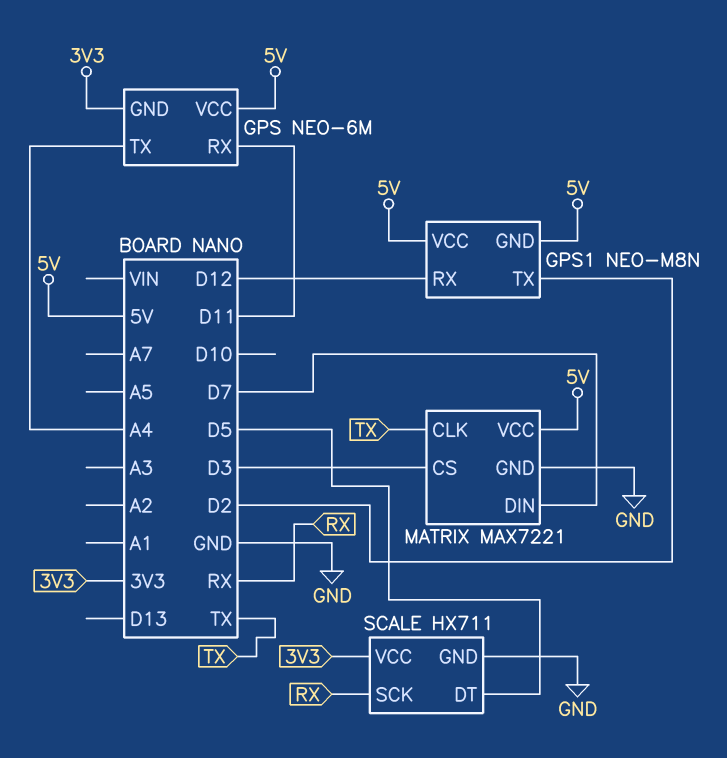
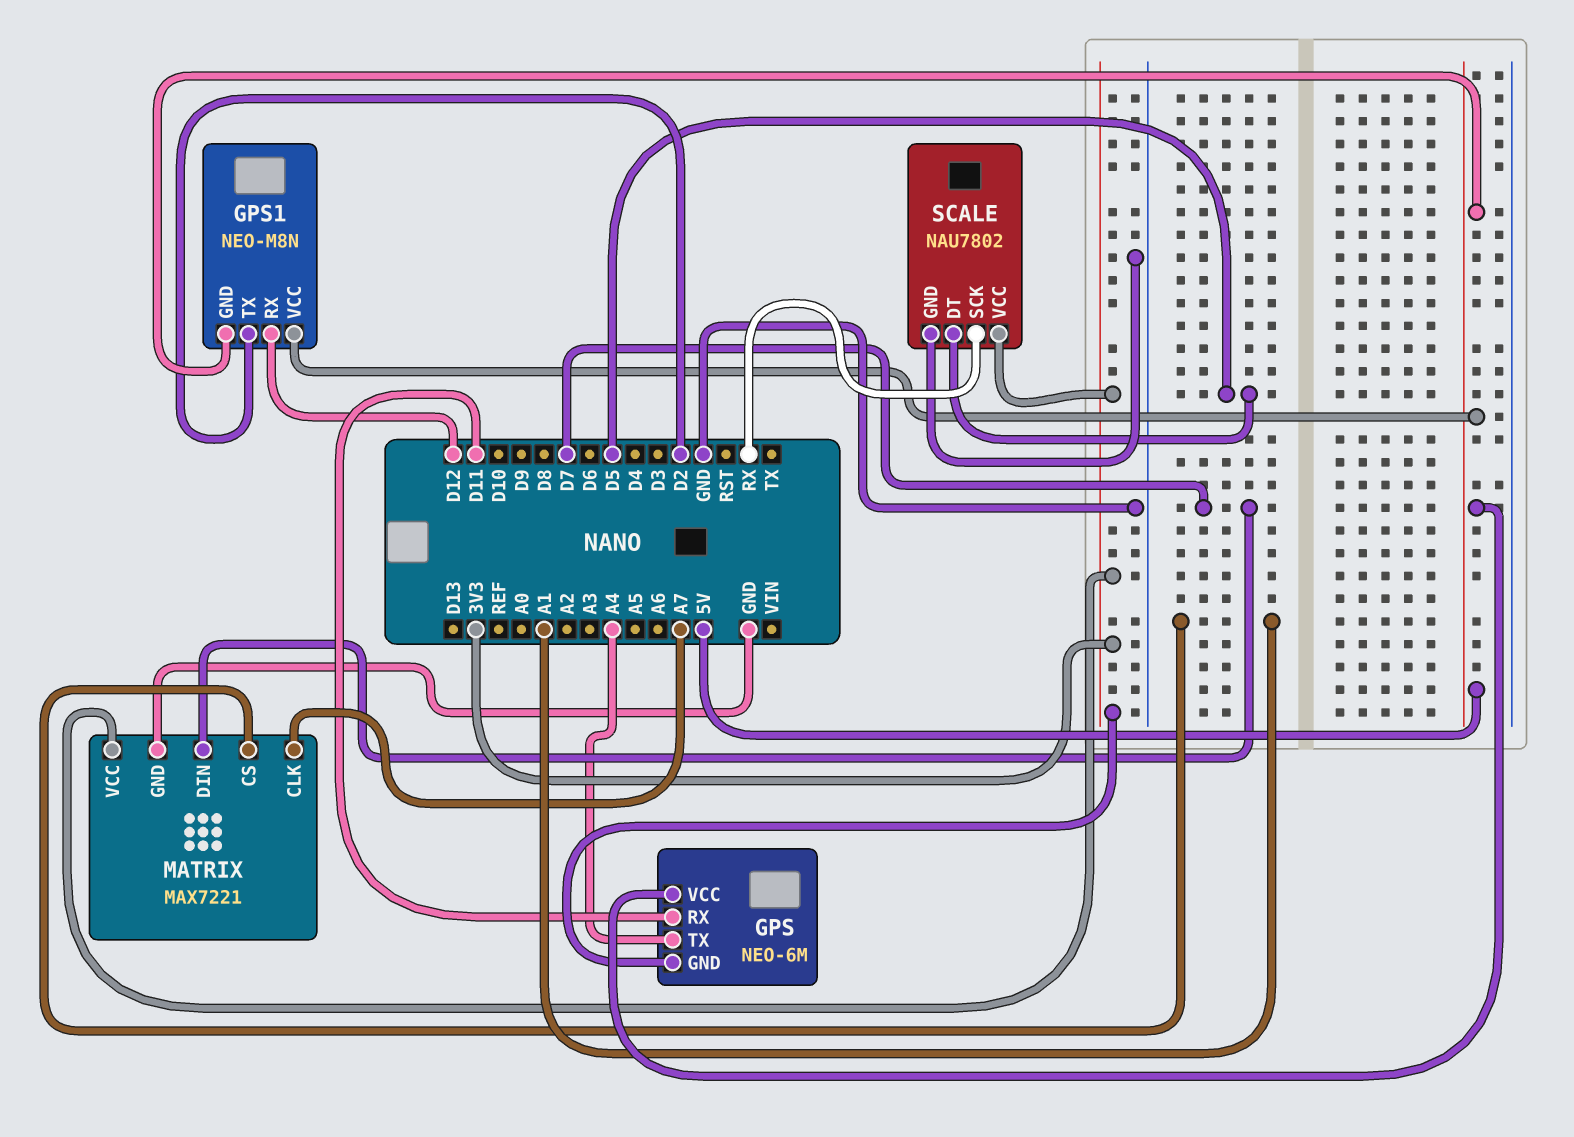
MATRIX pin CLK: TX -> A7
MATRIX pin CS: D3 -> A1
MATRIX pin VCC: 5V -> 3V3
SCALE: HX711 -> NAU7802

